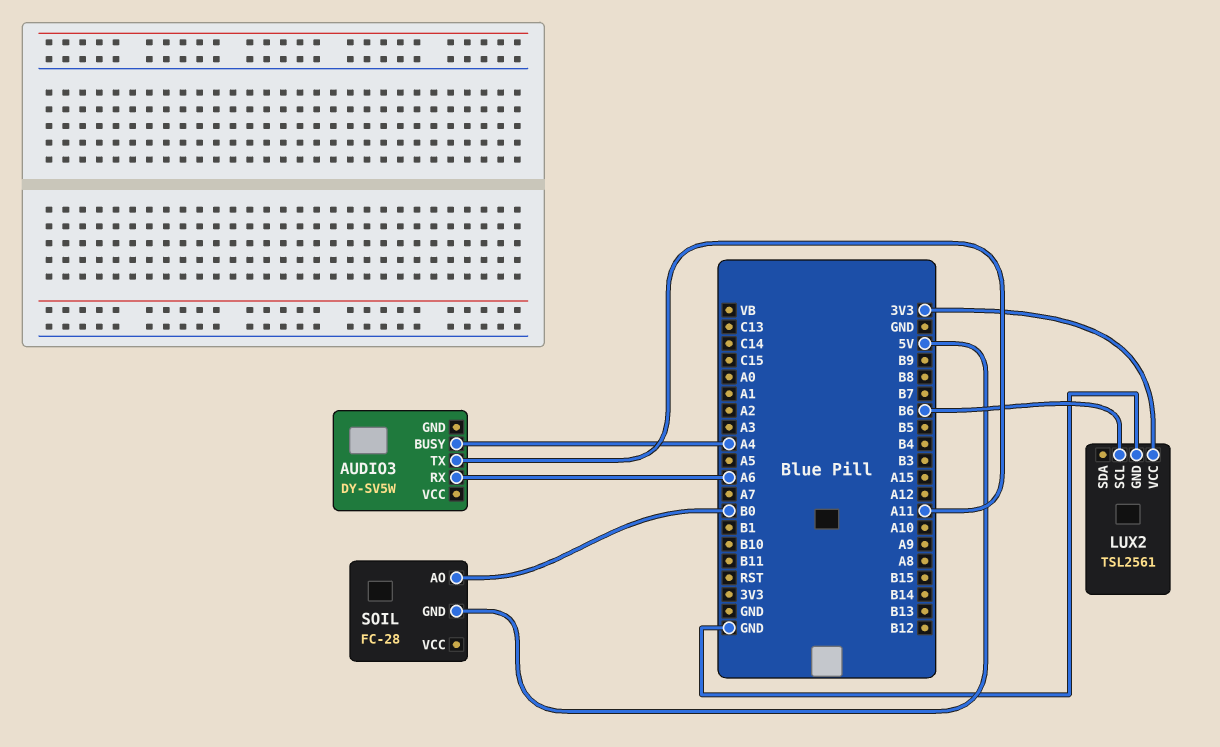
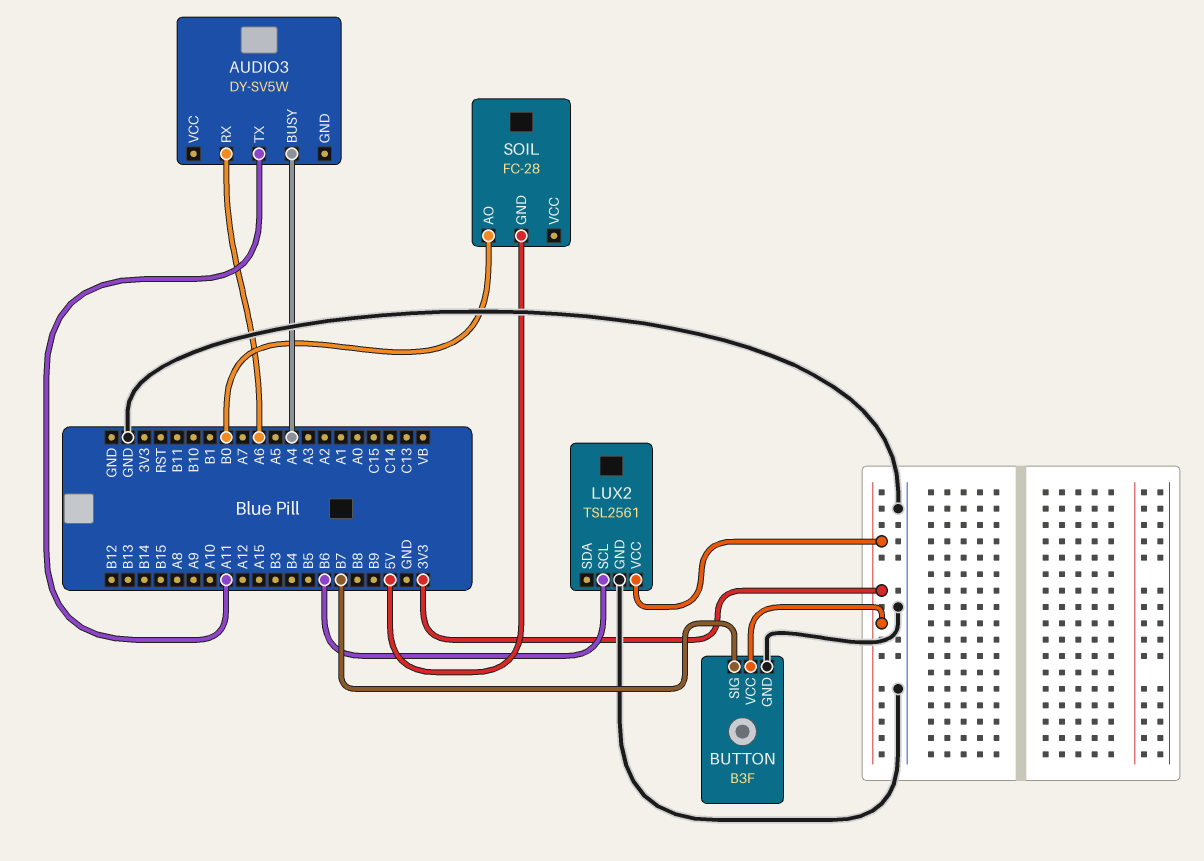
BUTTON: none -> B3F
BUTTON pin GND: none -> GND
BUTTON pin SIG: none -> B7
BUTTON pin VCC: none -> 3V3

